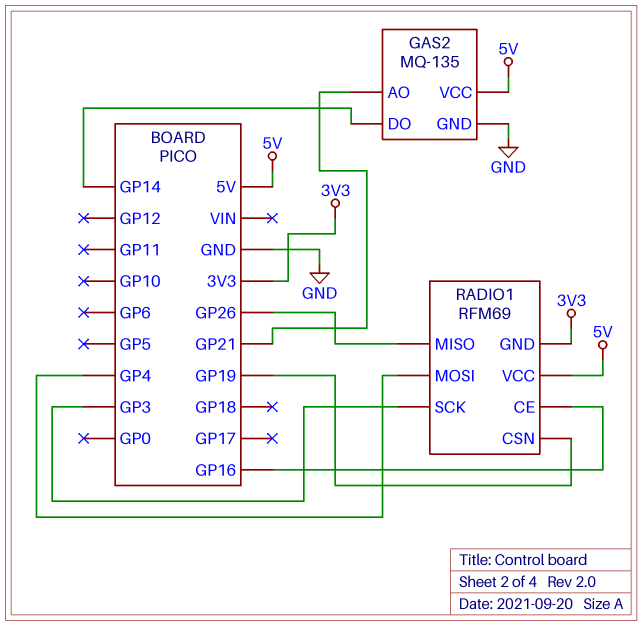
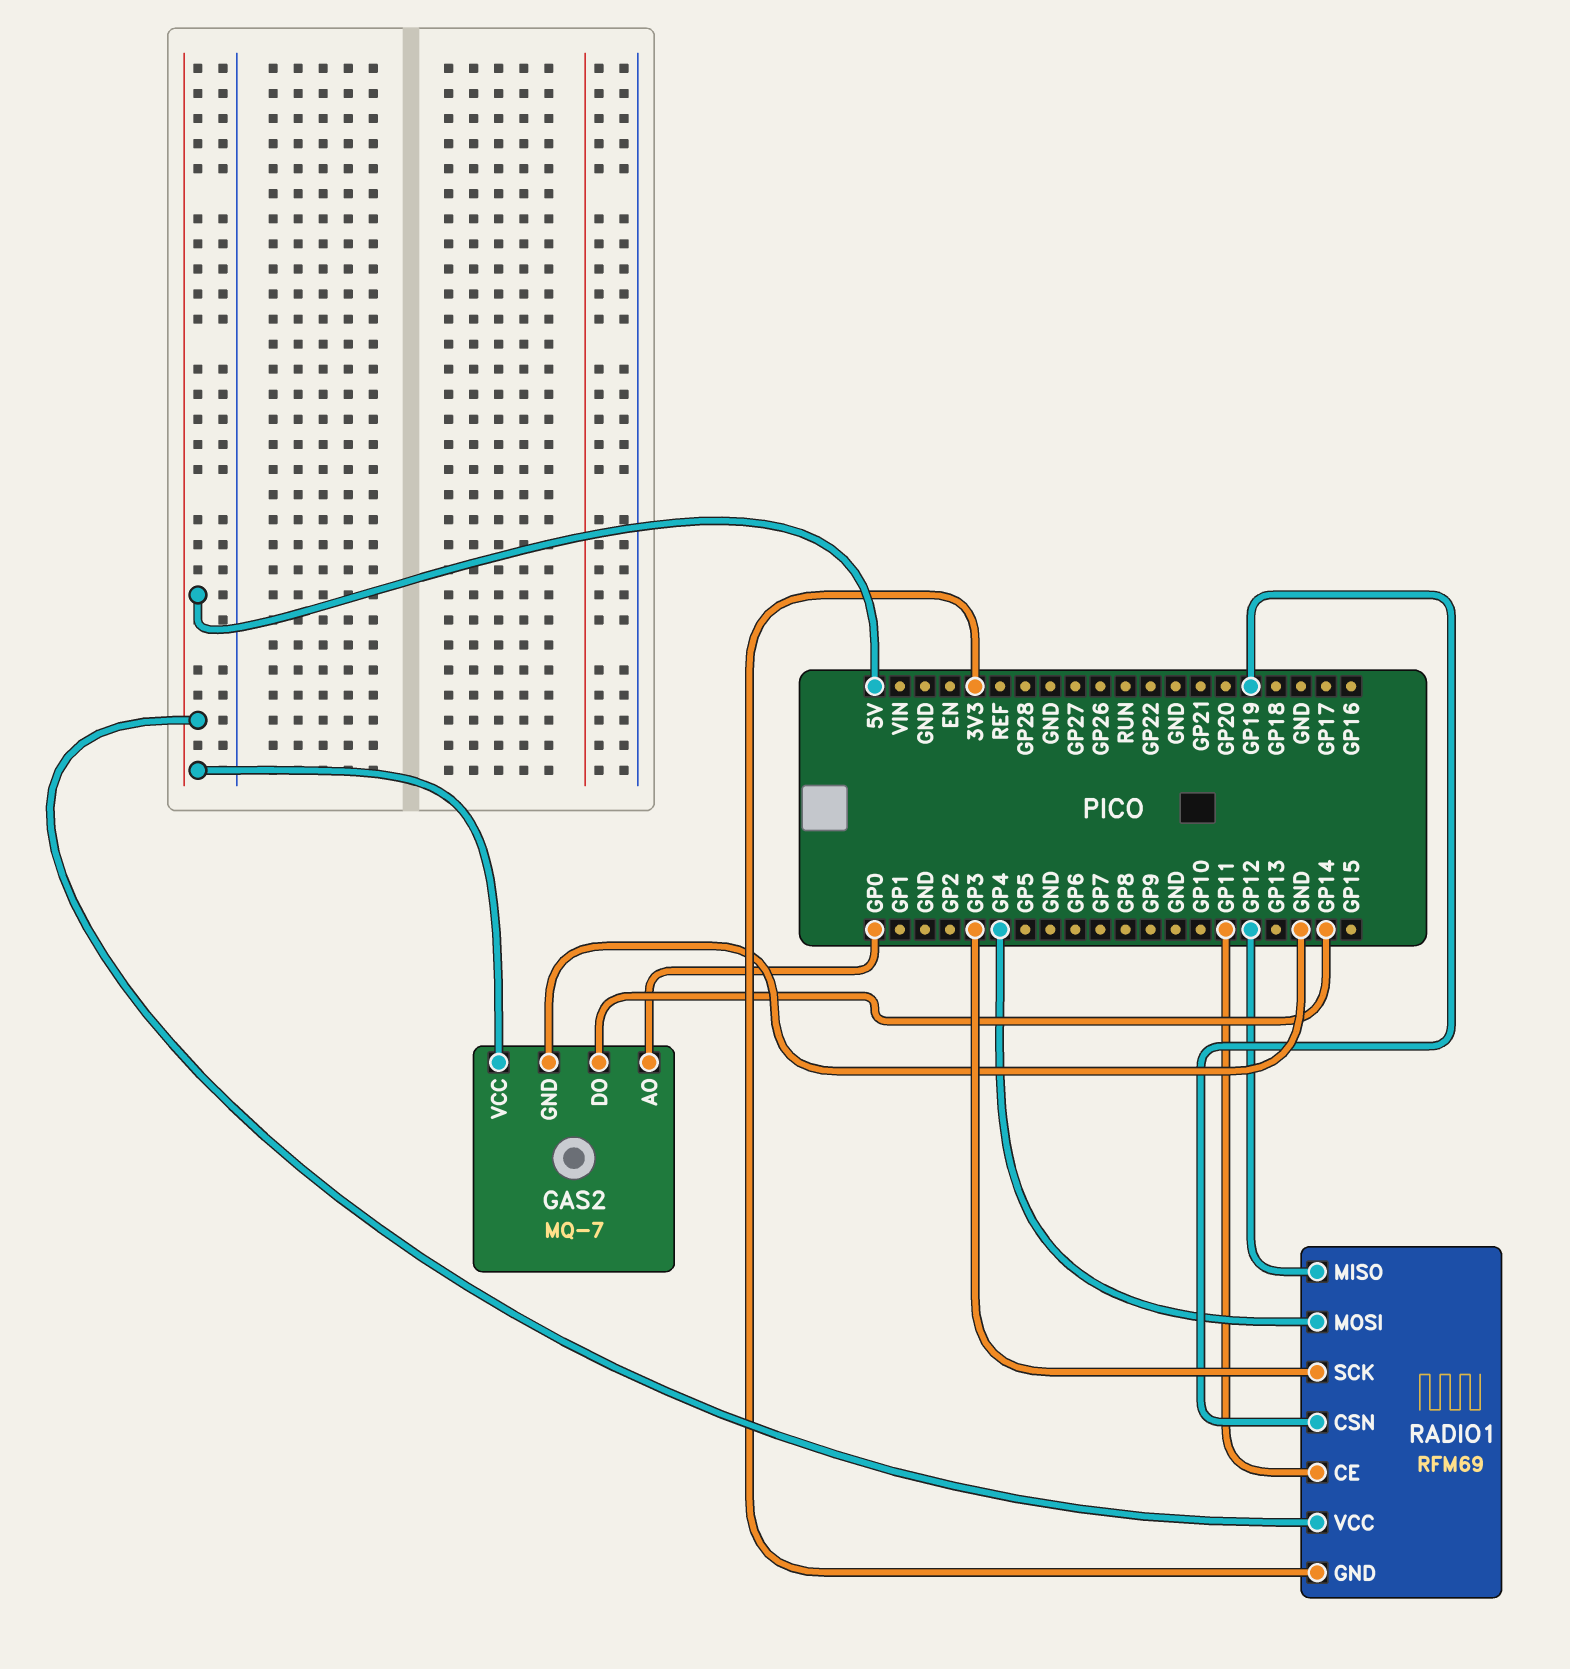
GAS2: MQ-135 -> MQ-7
GAS2 pin AO: GP21 -> GP0
RADIO1 pin CE: GP16 -> GP11
RADIO1 pin MISO: GP26 -> GP12

